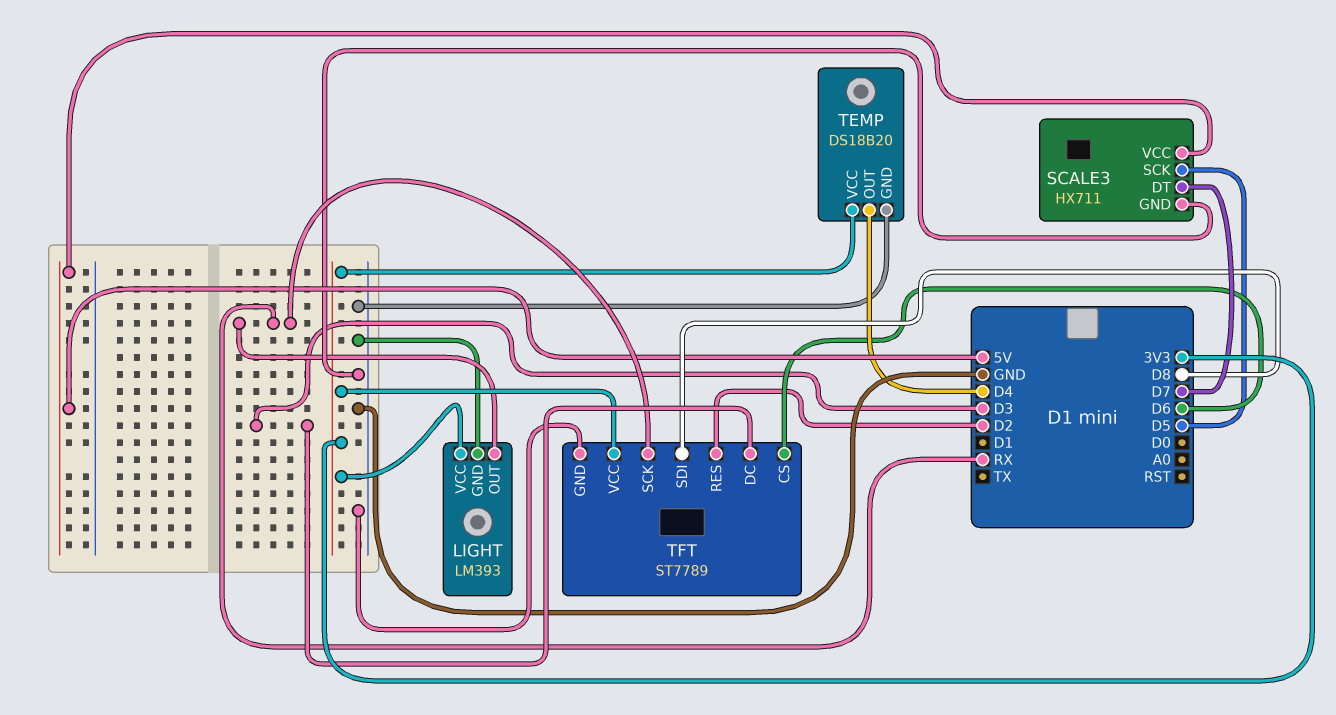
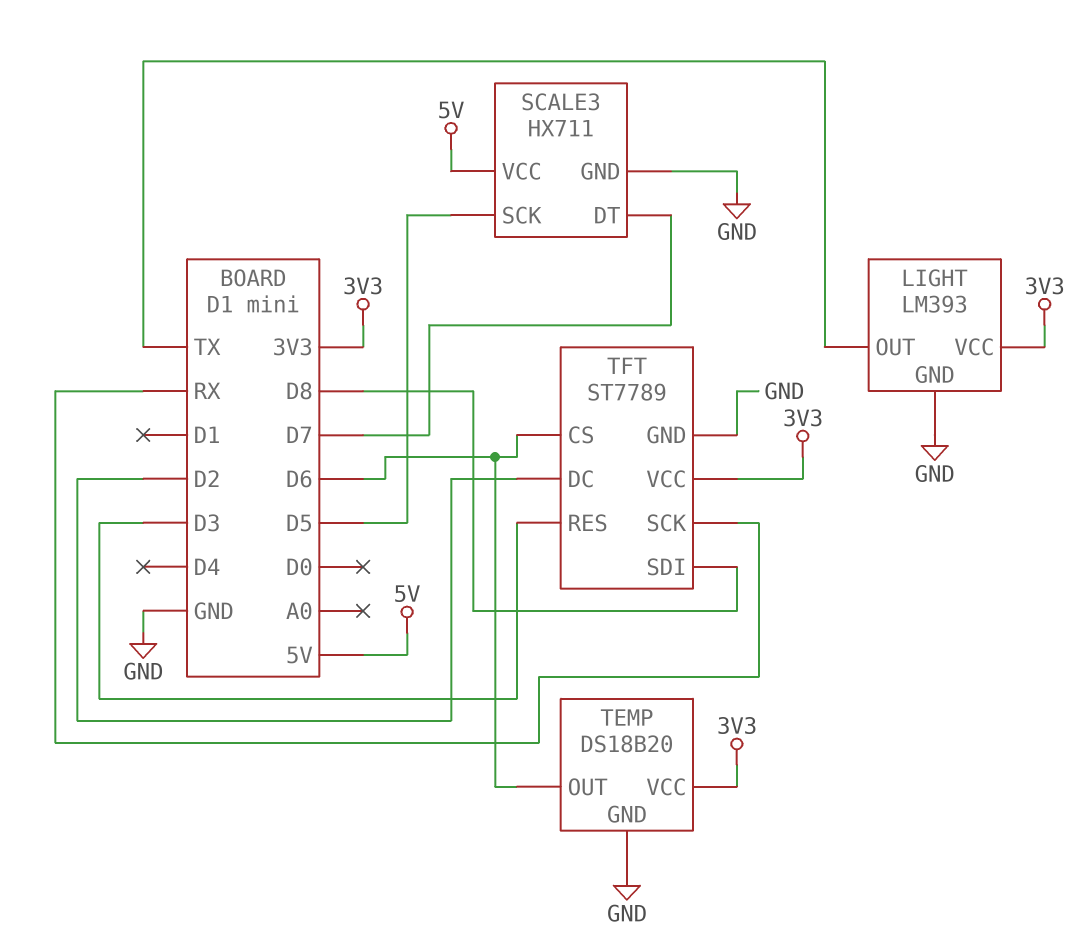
LIGHT pin OUT: RX -> TX
TEMP pin OUT: D4 -> D6
TFT pin DC: D3 -> D2
TFT pin RES: D2 -> D3

